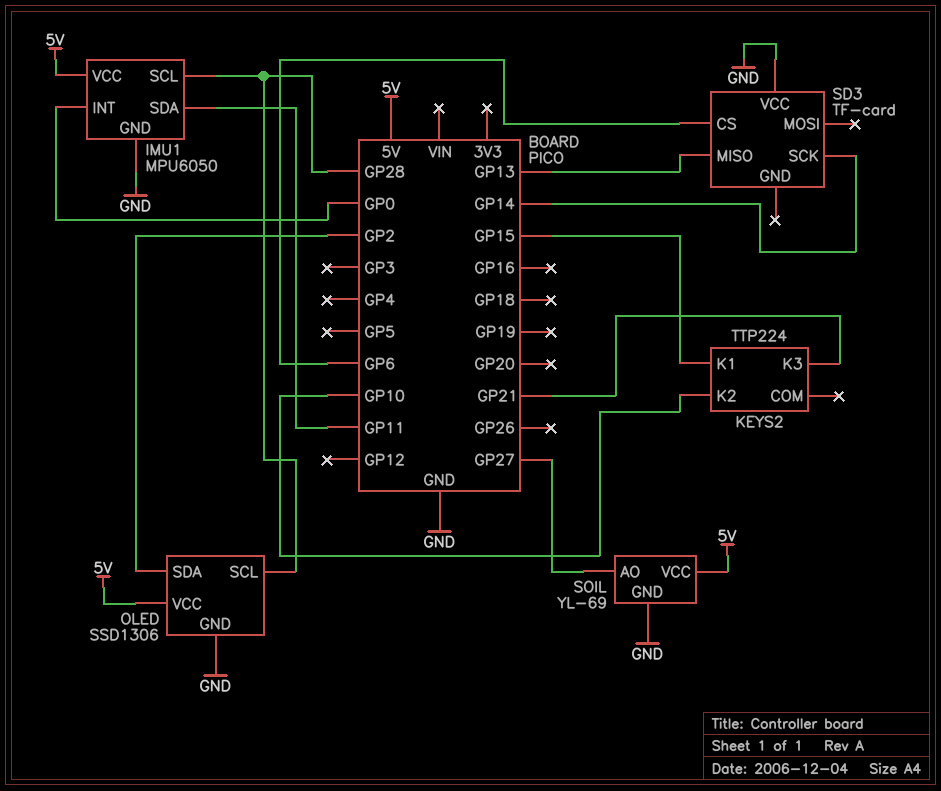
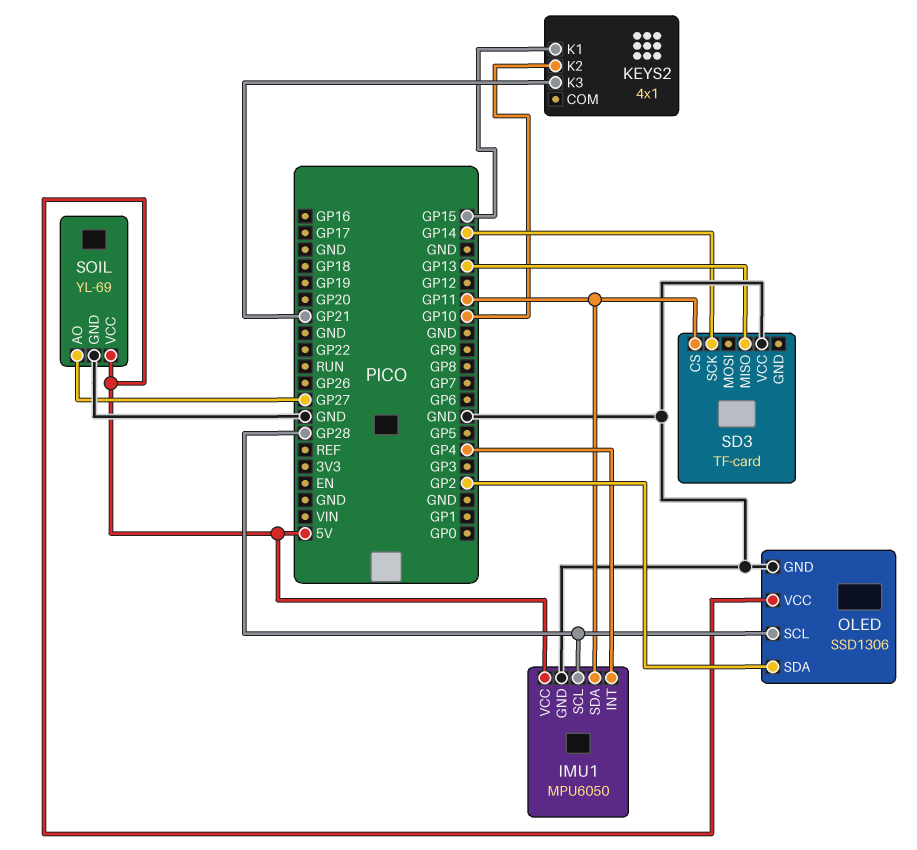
IMU1 pin INT: GP0 -> GP4
KEYS2: TTP224 -> 4x1
SD3 pin CS: GP6 -> GP11

